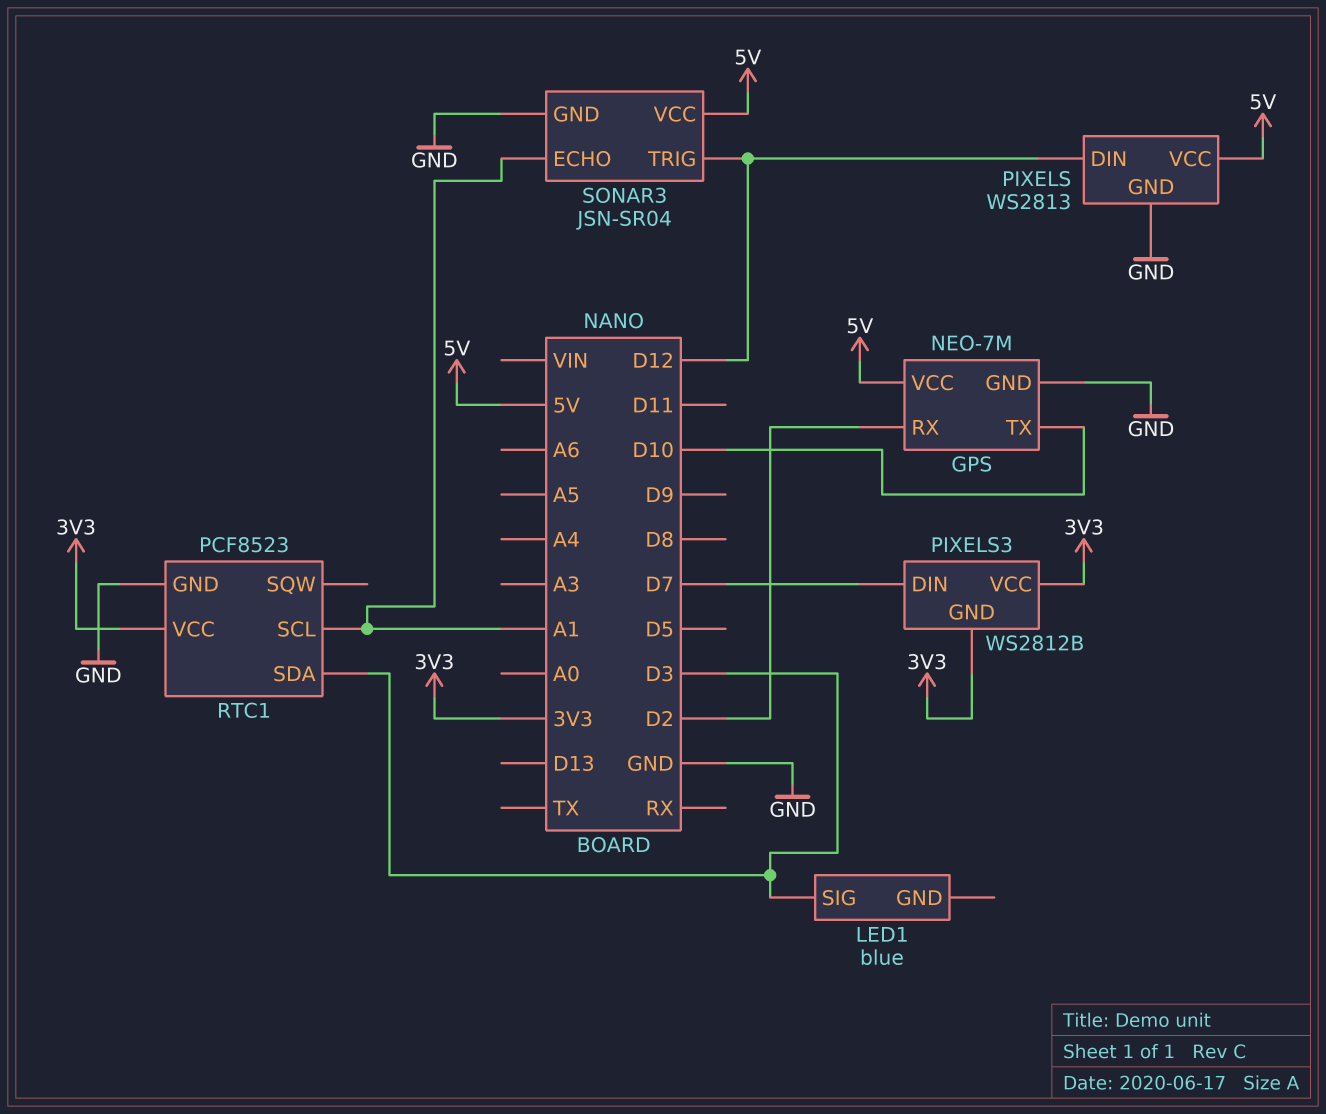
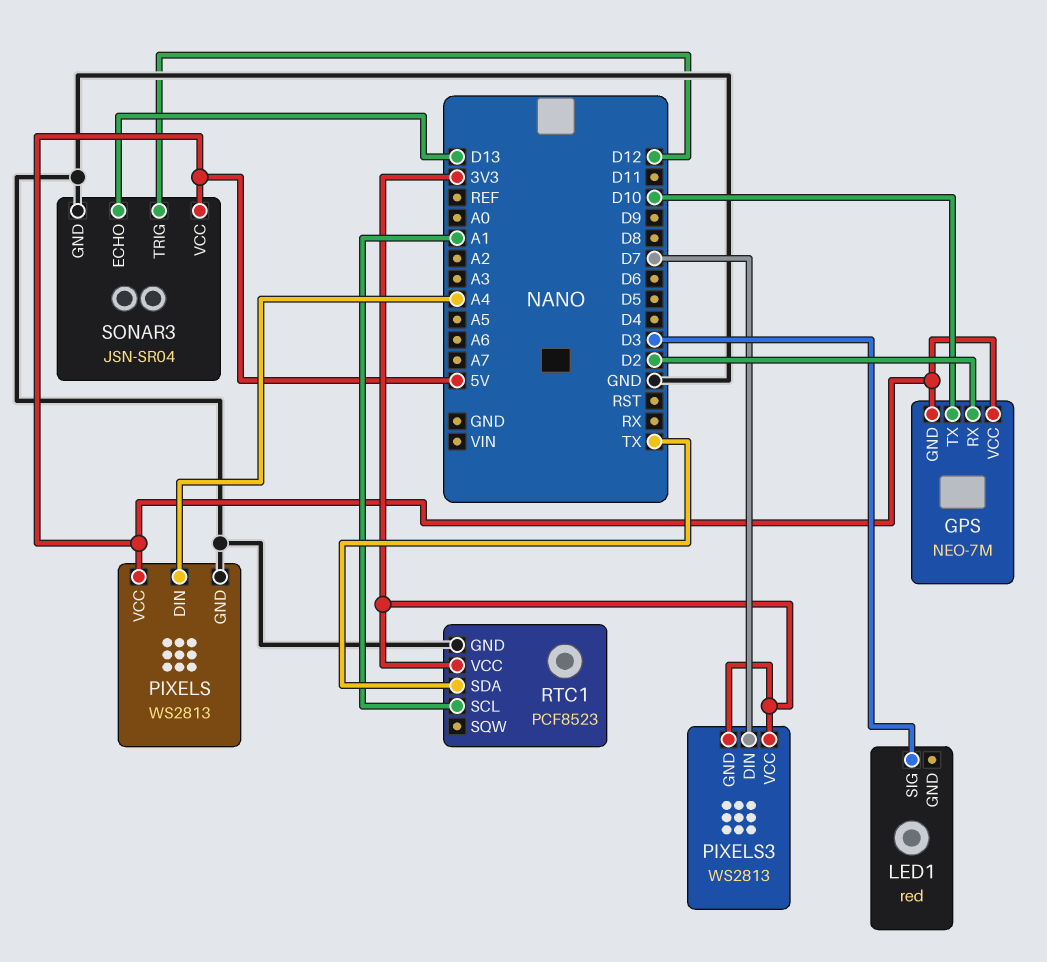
GPS pin GND: GND -> 5V
LED1: blue -> red
PIXELS pin DIN: D12 -> A4
PIXELS3: WS2812B -> WS2813
RTC1 pin SDA: D3 -> TX
SONAR3 pin ECHO: A1 -> D13

